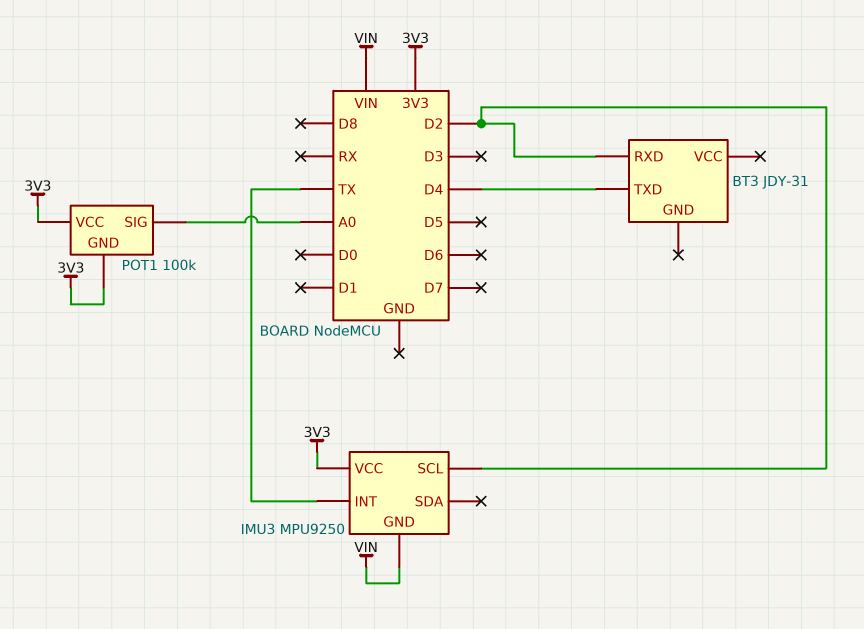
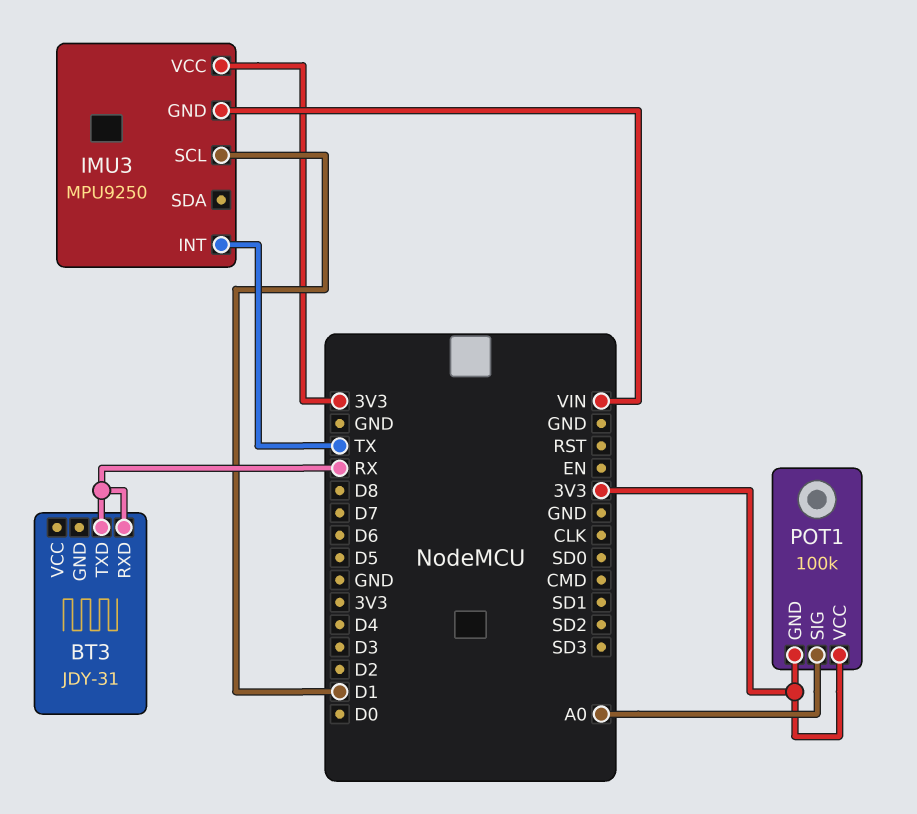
BT3 pin RXD: D2 -> RX
BT3 pin TXD: D4 -> RX
IMU3 pin SCL: D2 -> D1

